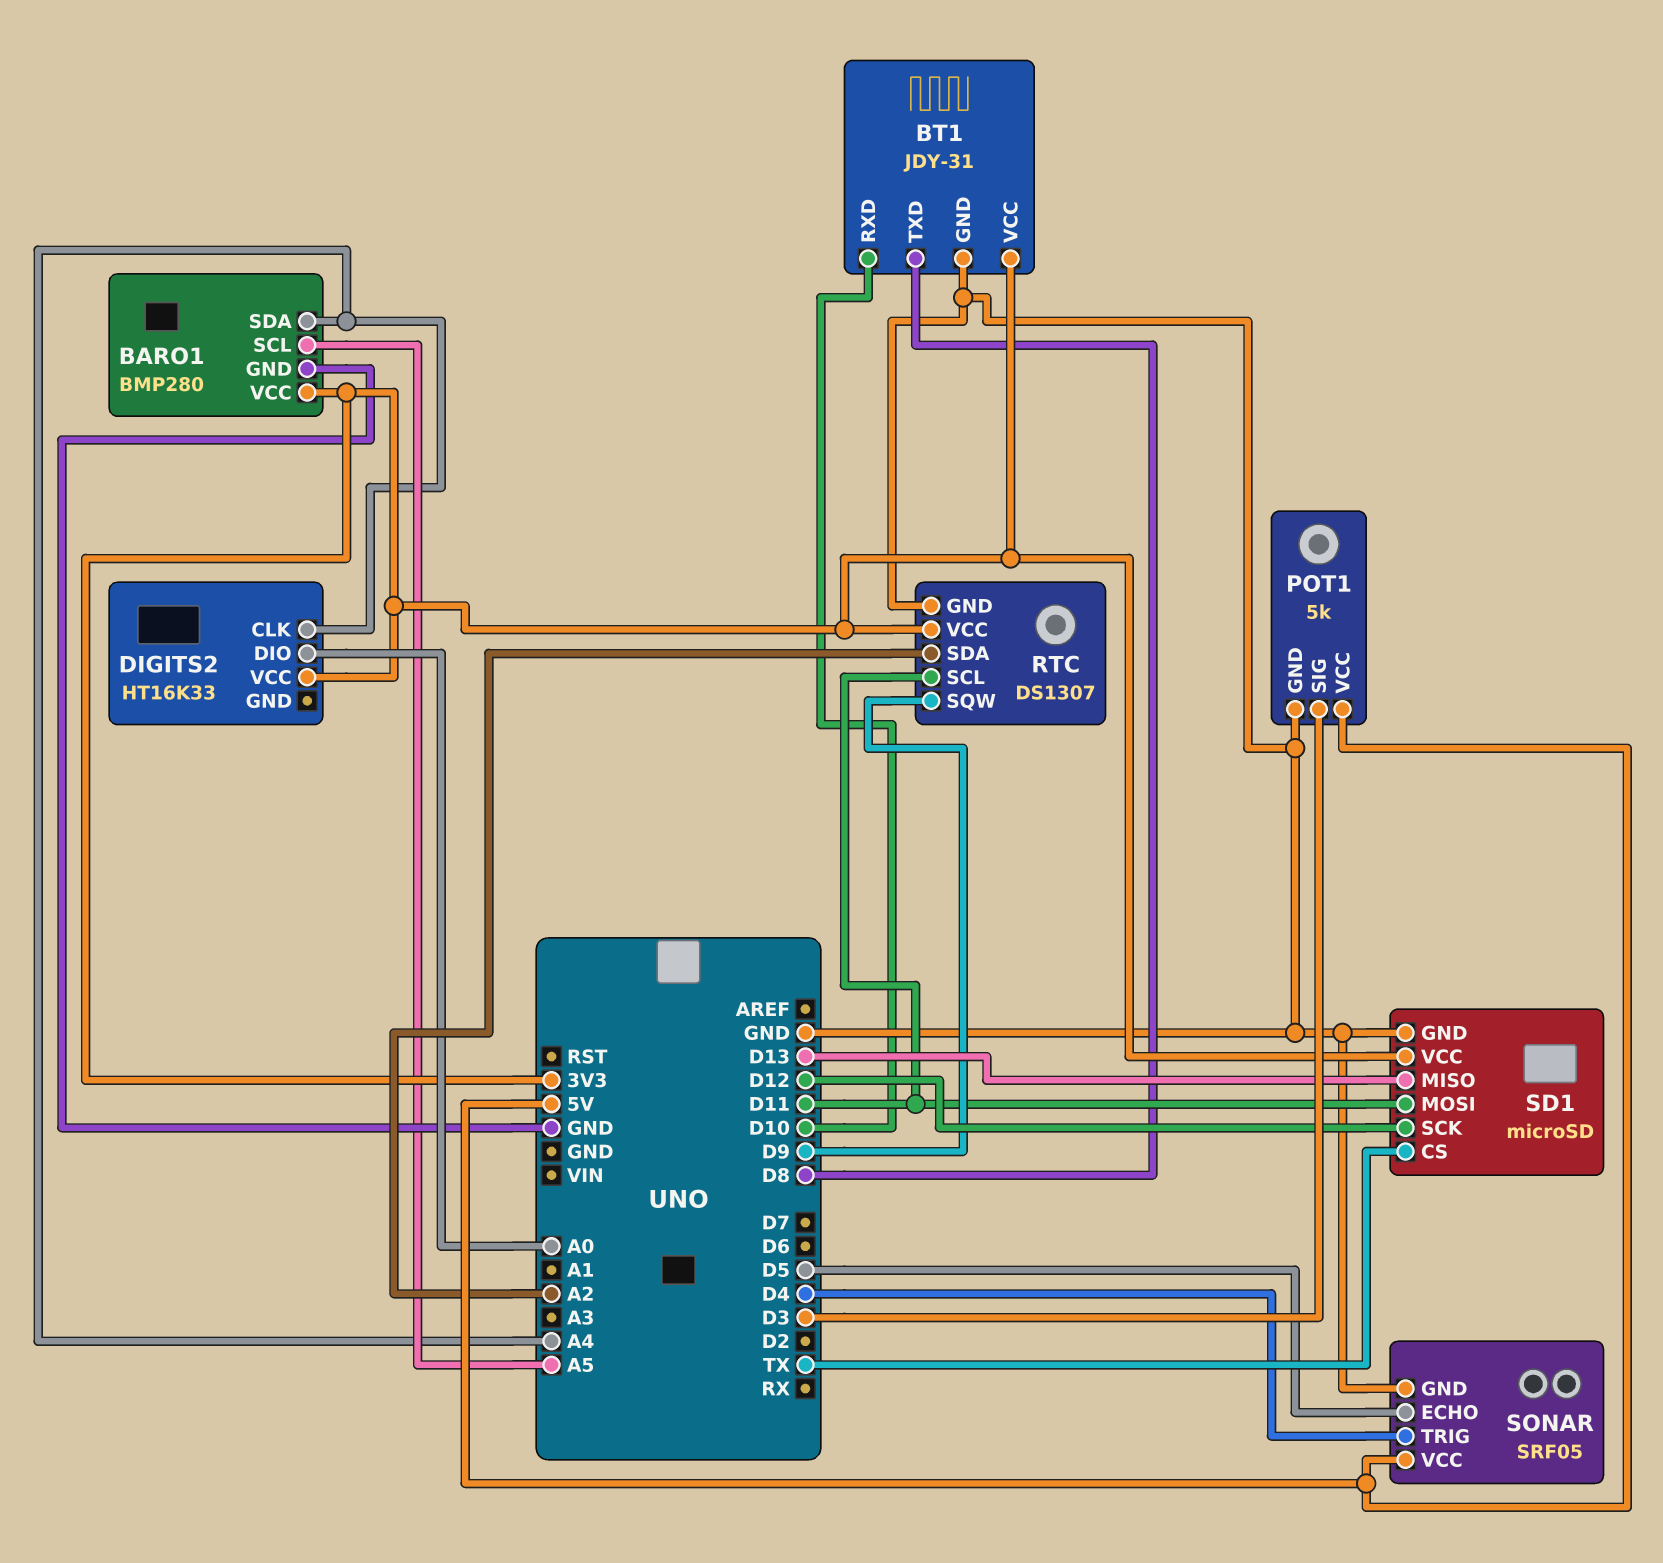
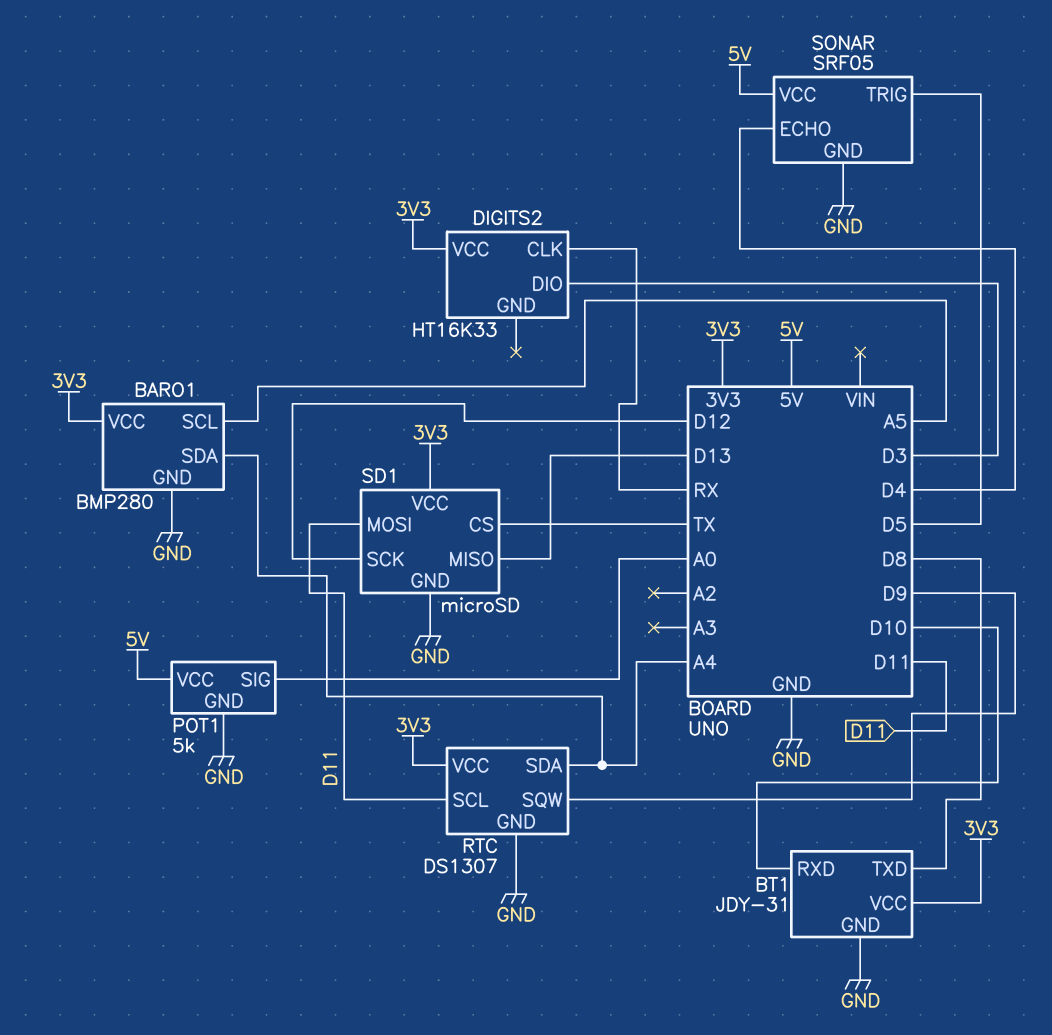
DIGITS2 pin CLK: A4 -> RX
DIGITS2 pin DIO: A0 -> D3
POT1 pin SIG: D3 -> A0
RTC pin SDA: A2 -> A4
SONAR pin ECHO: D5 -> D4
SONAR pin TRIG: D4 -> D5

